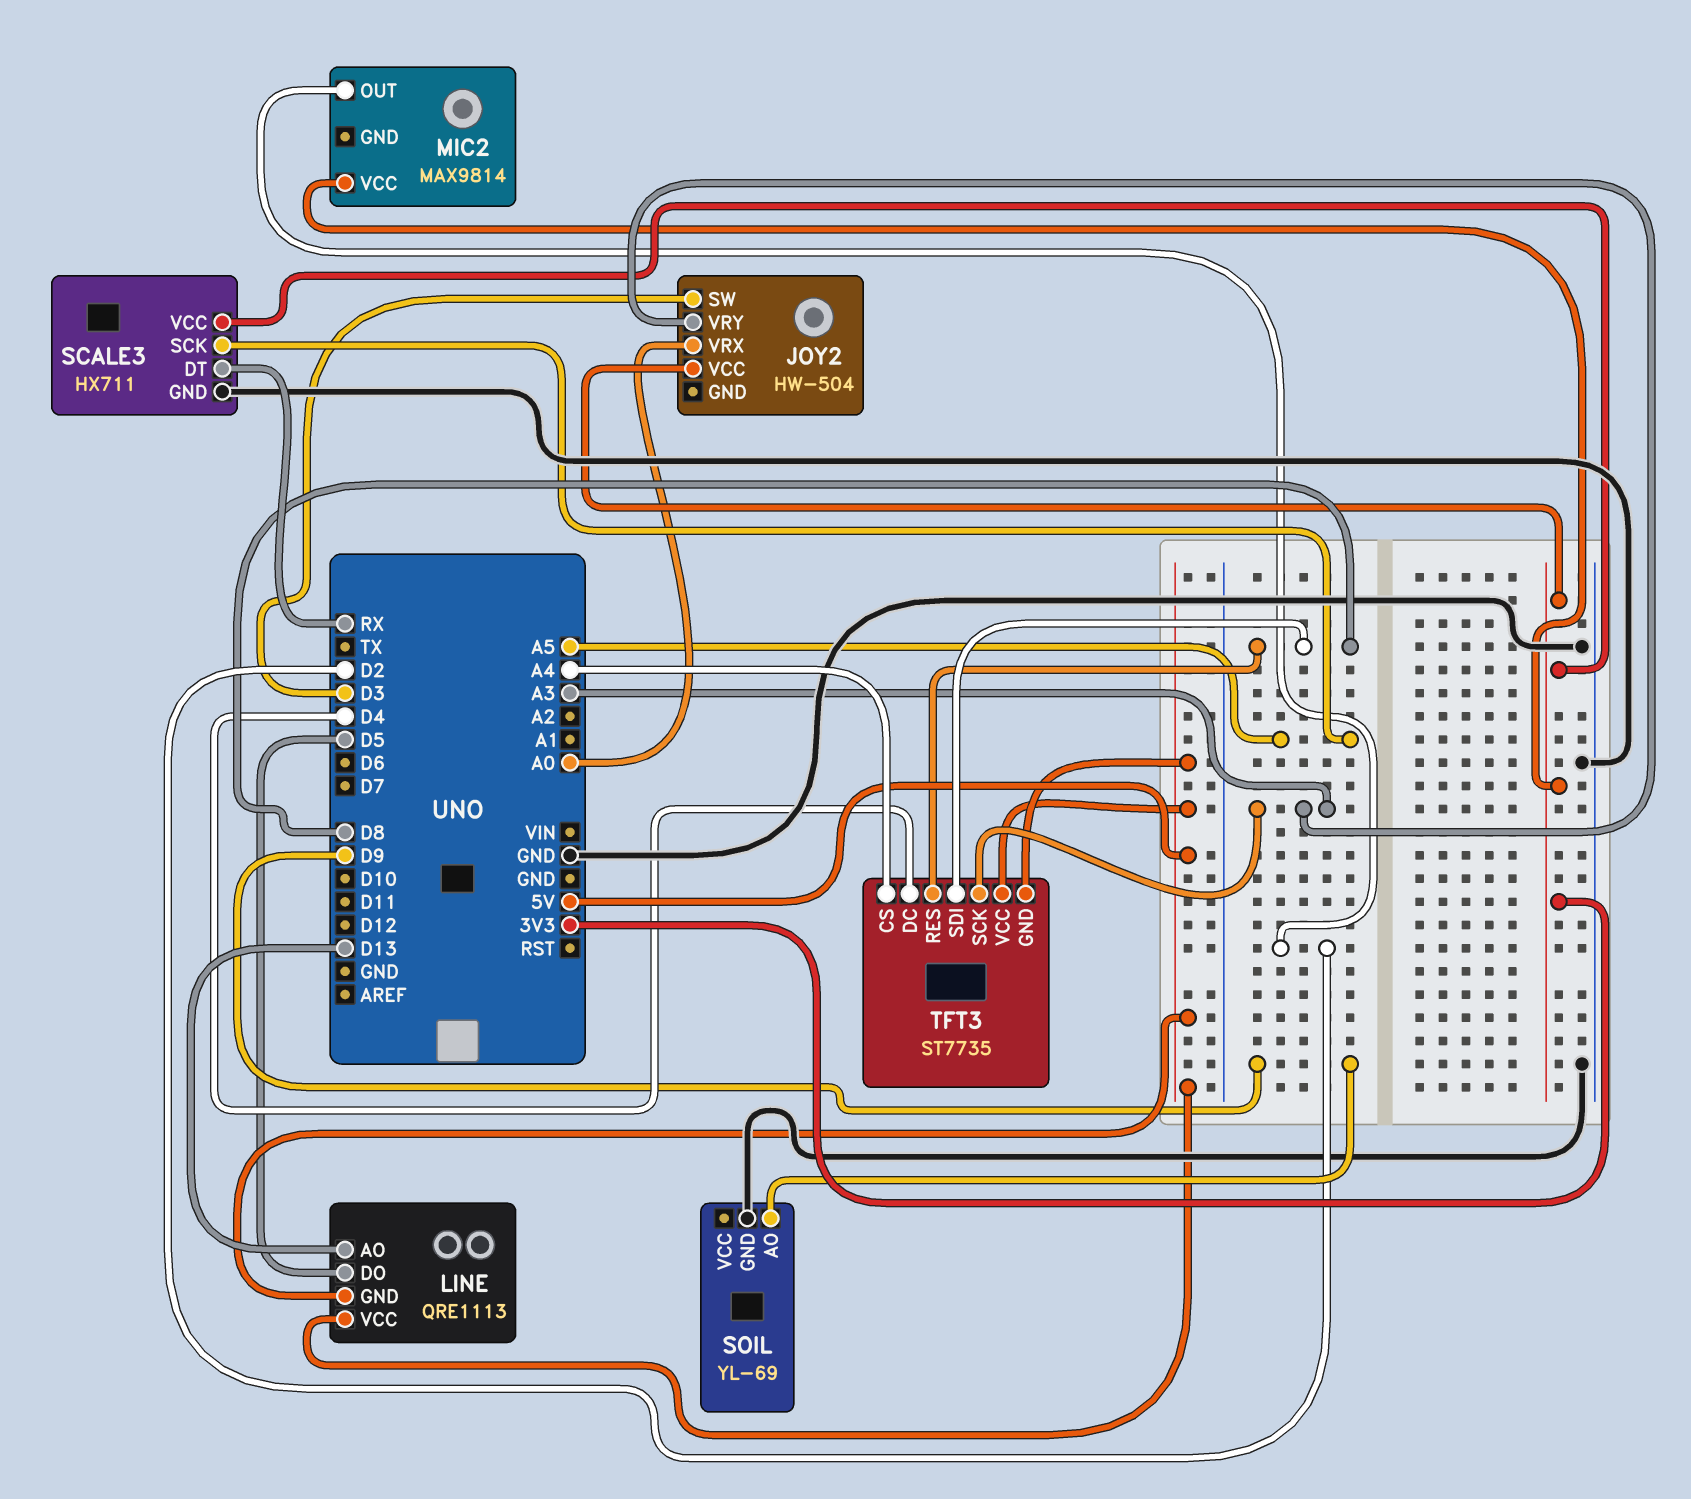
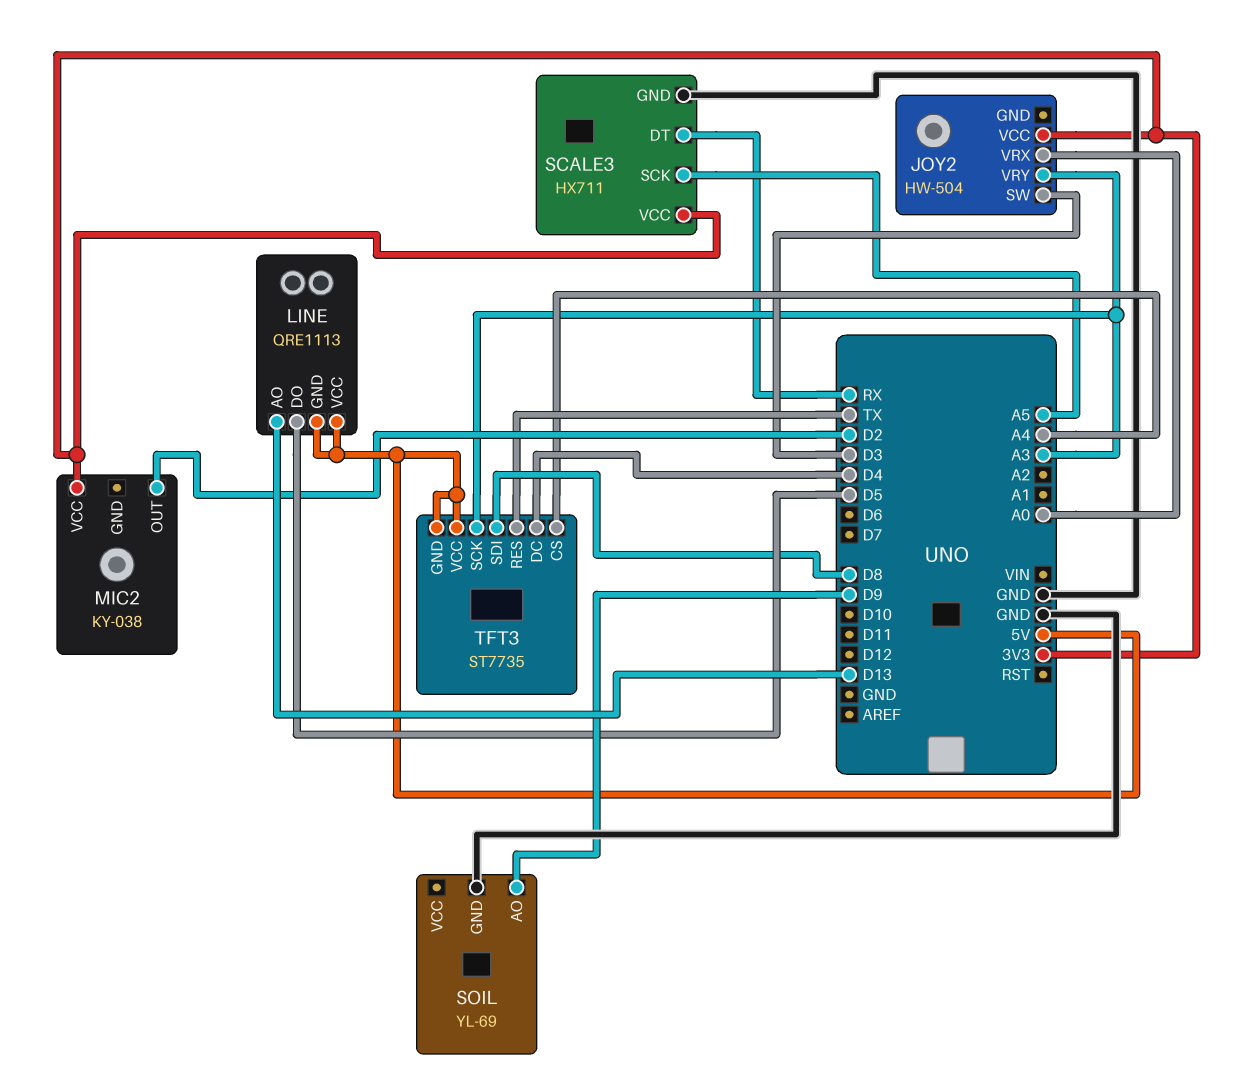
MIC2: MAX9814 -> KY-038
TFT3 pin RES: D8 -> TX

